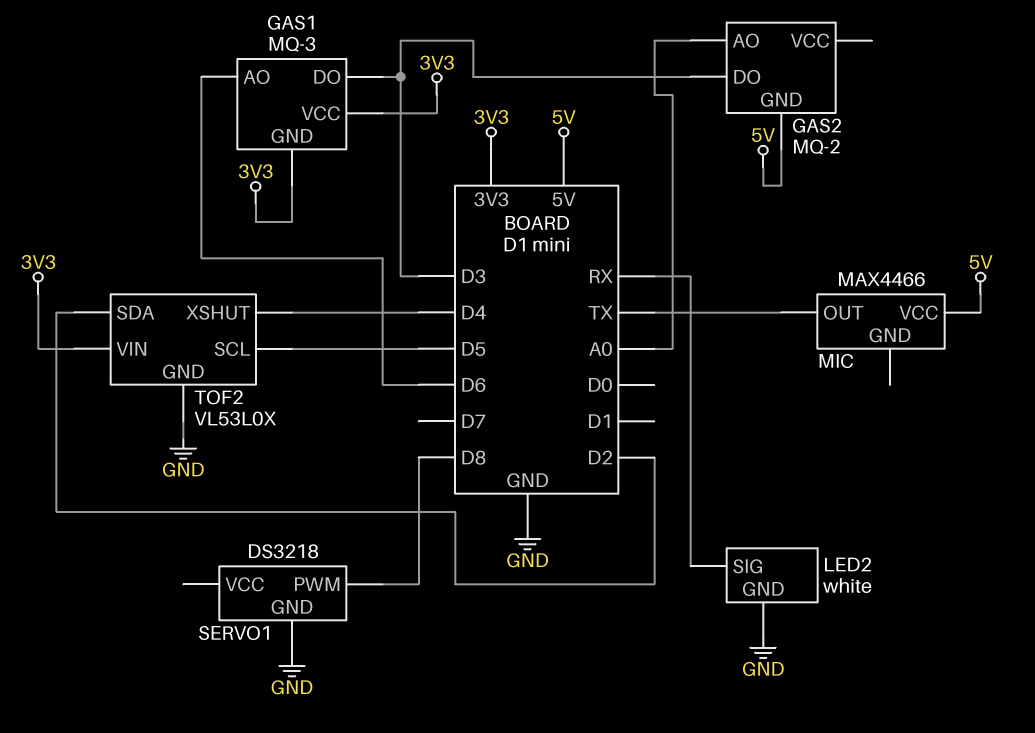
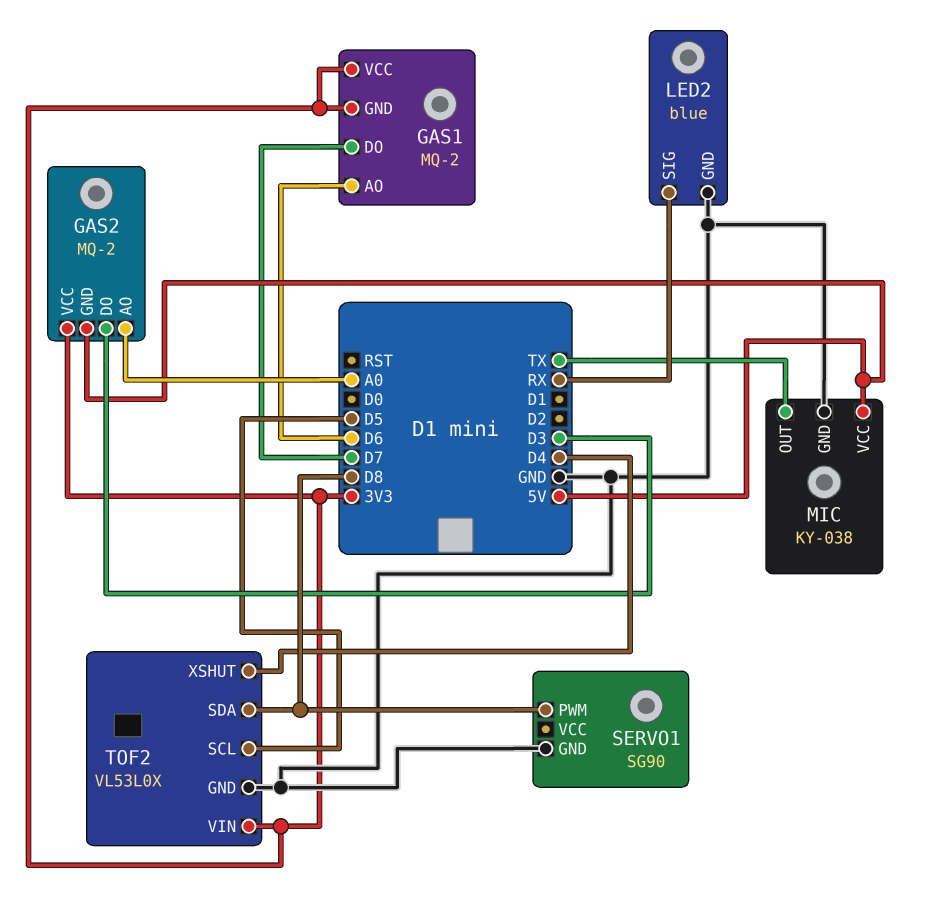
GAS1: MQ-3 -> MQ-2
GAS1 pin DO: D3 -> D7
GAS2 pin VCC: none -> 3V3
LED2: white -> blue
MIC: MAX4466 -> KY-038
MIC pin GND: none -> GND
SERVO1: DS3218 -> SG90
TOF2 pin SDA: D2 -> D8

